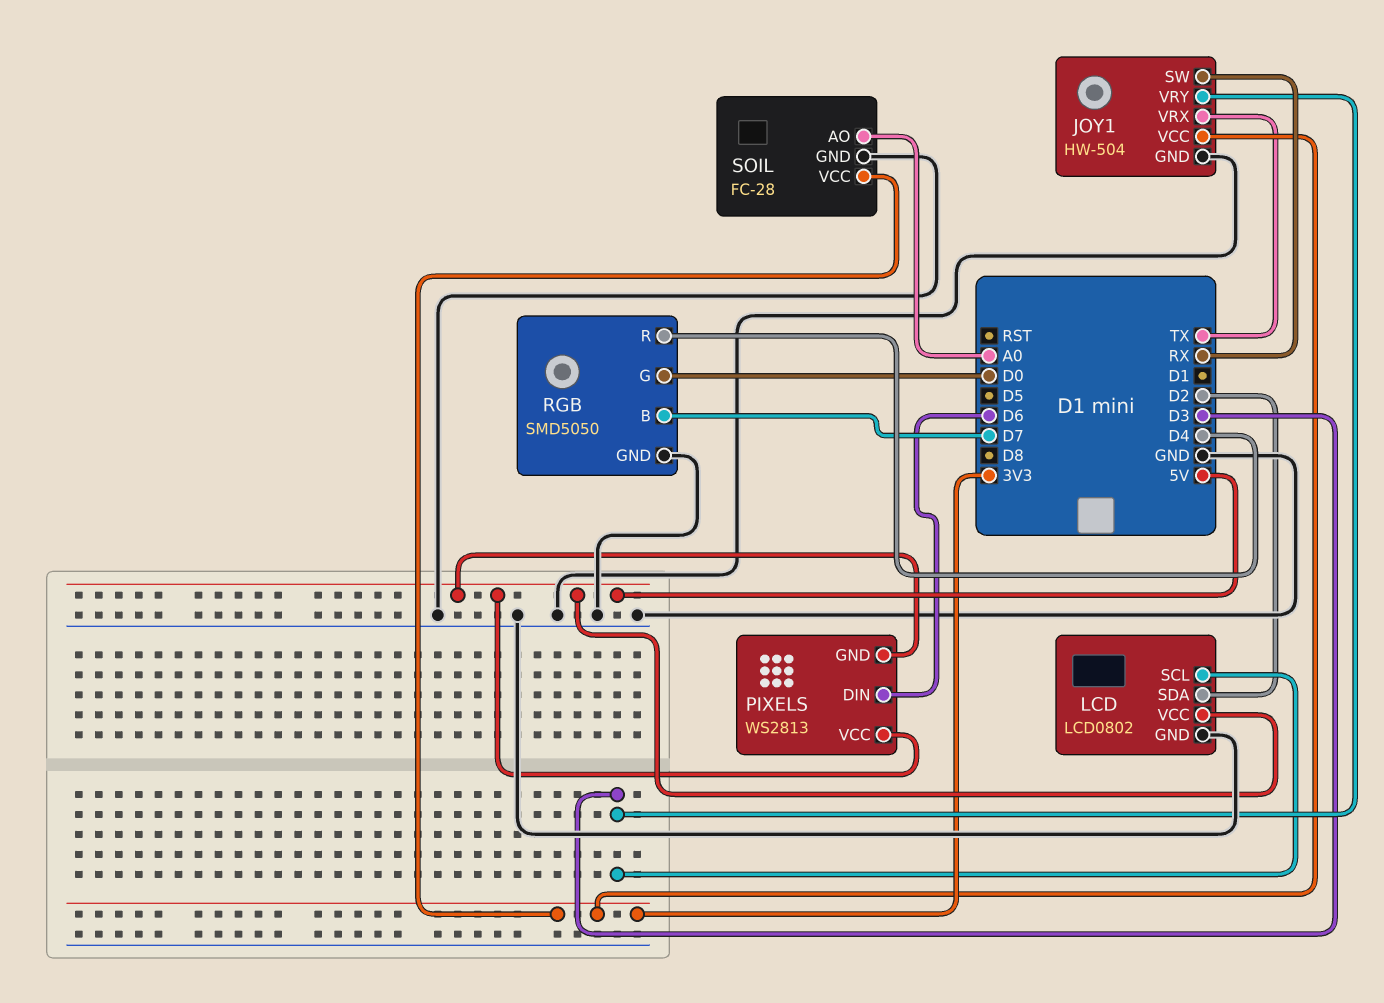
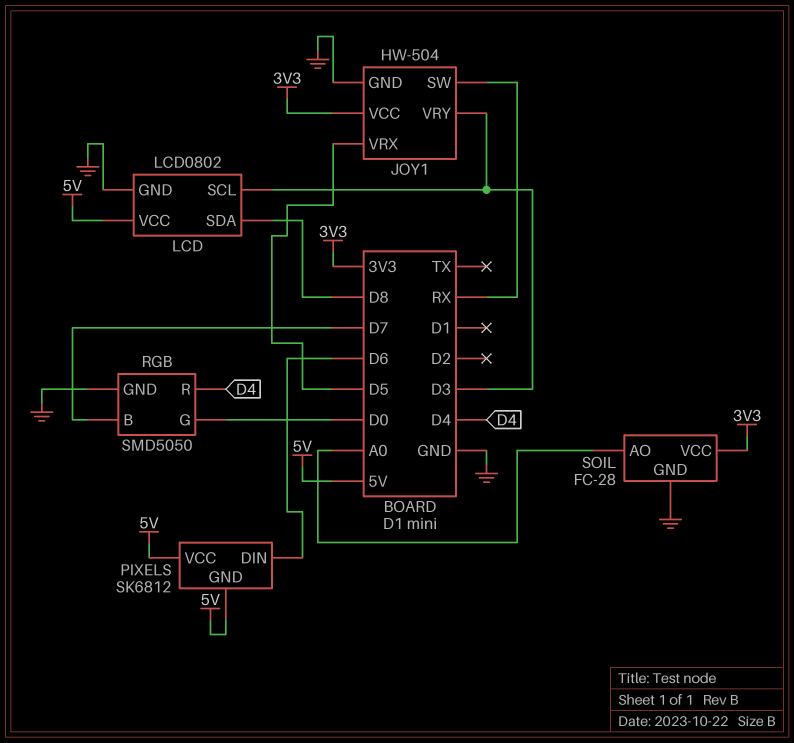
JOY1 pin VRX: TX -> D5
LCD pin SDA: D2 -> D8
PIXELS: WS2813 -> SK6812

